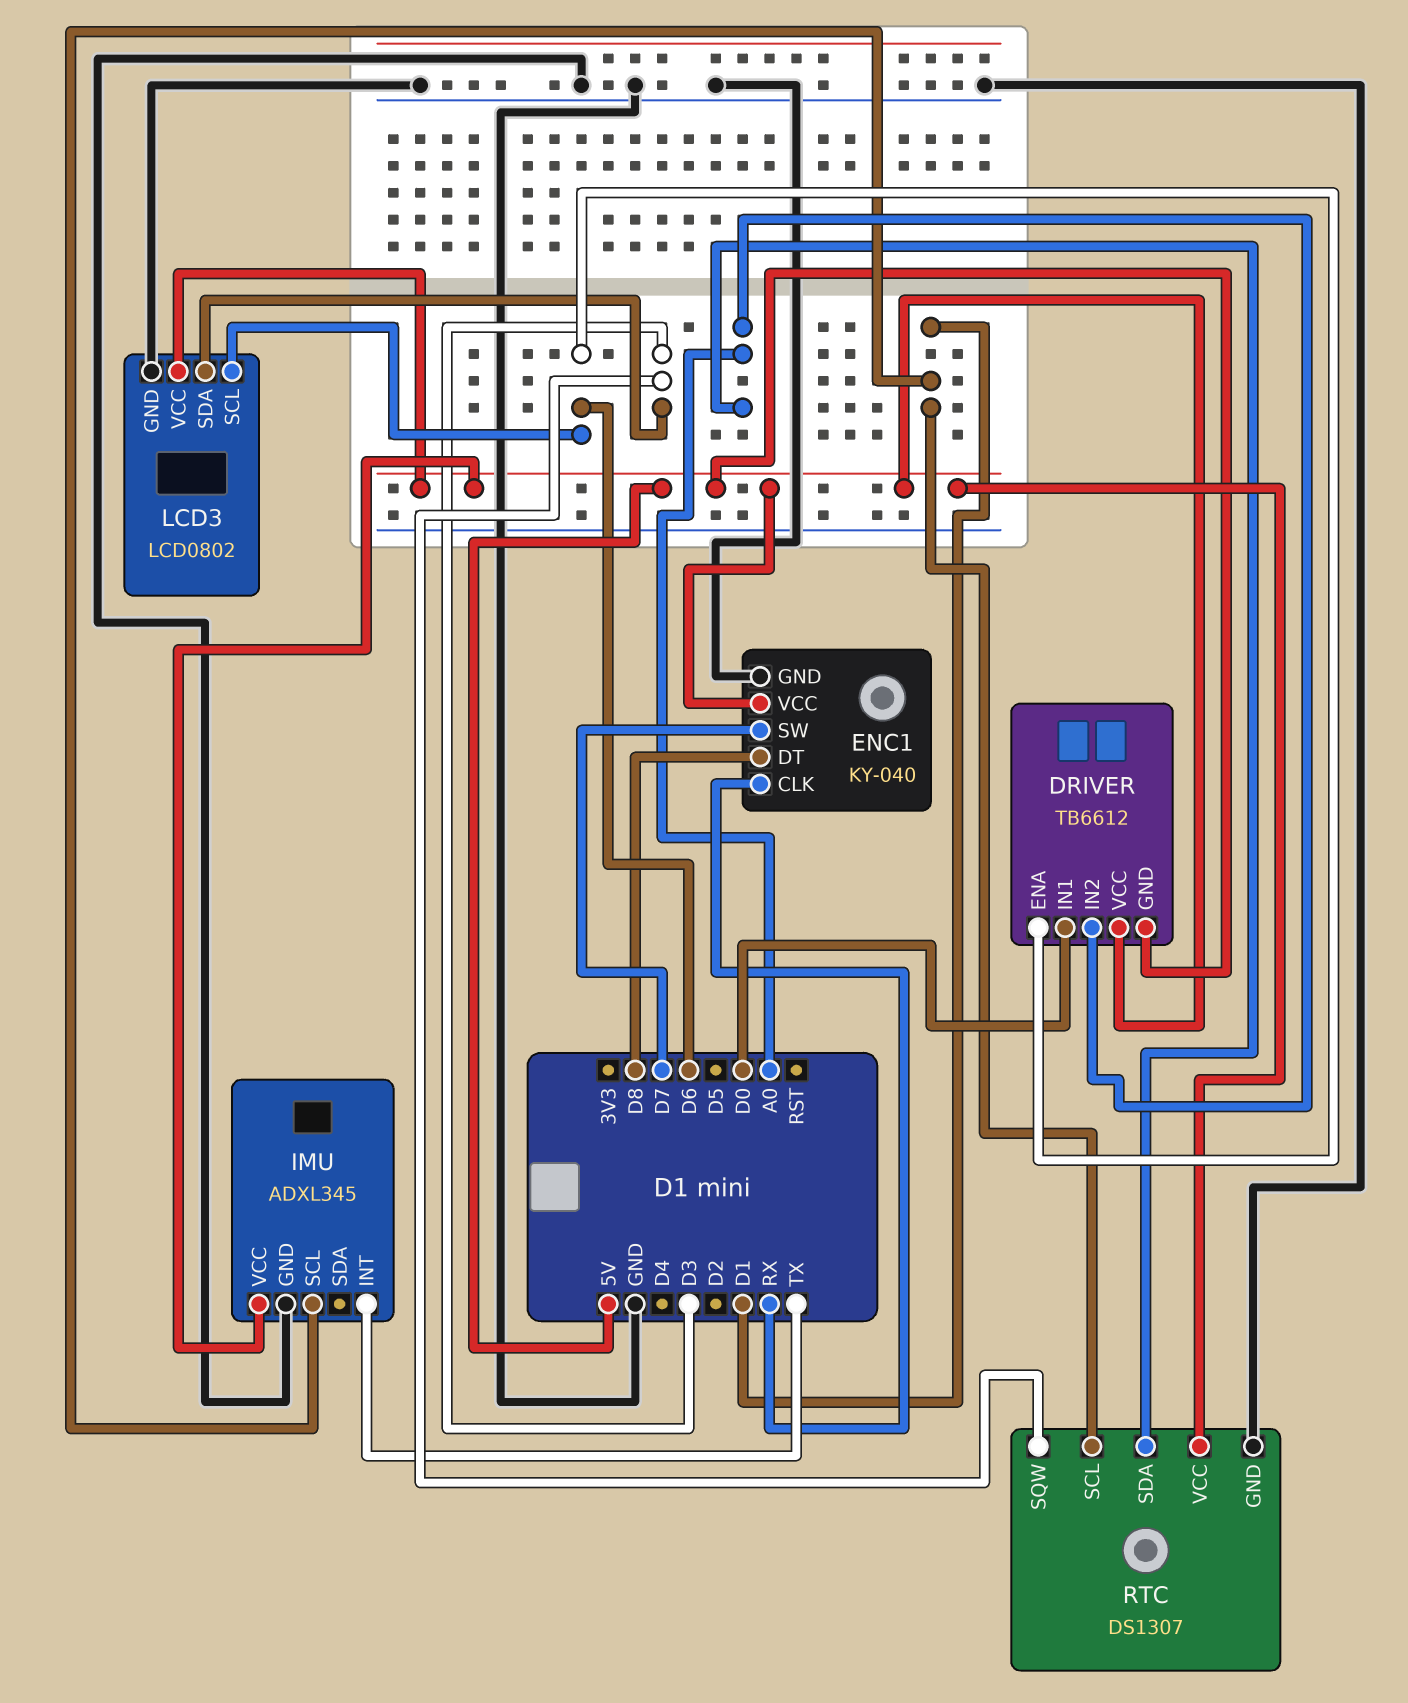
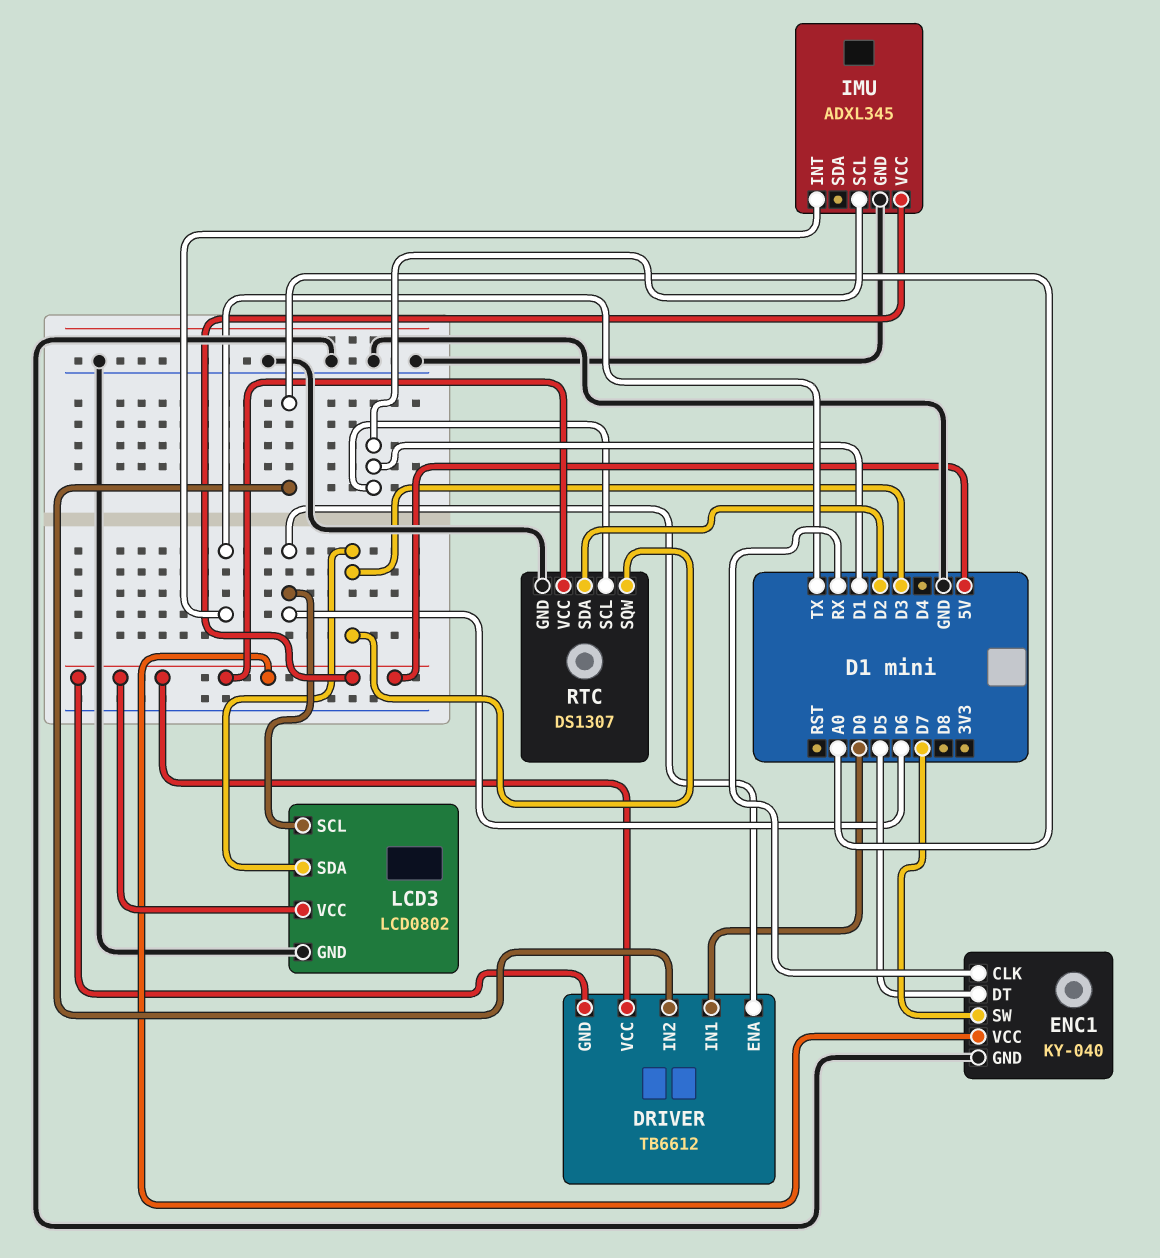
ENC1 pin DT: D8 -> D5
RTC pin SDA: A0 -> D2

